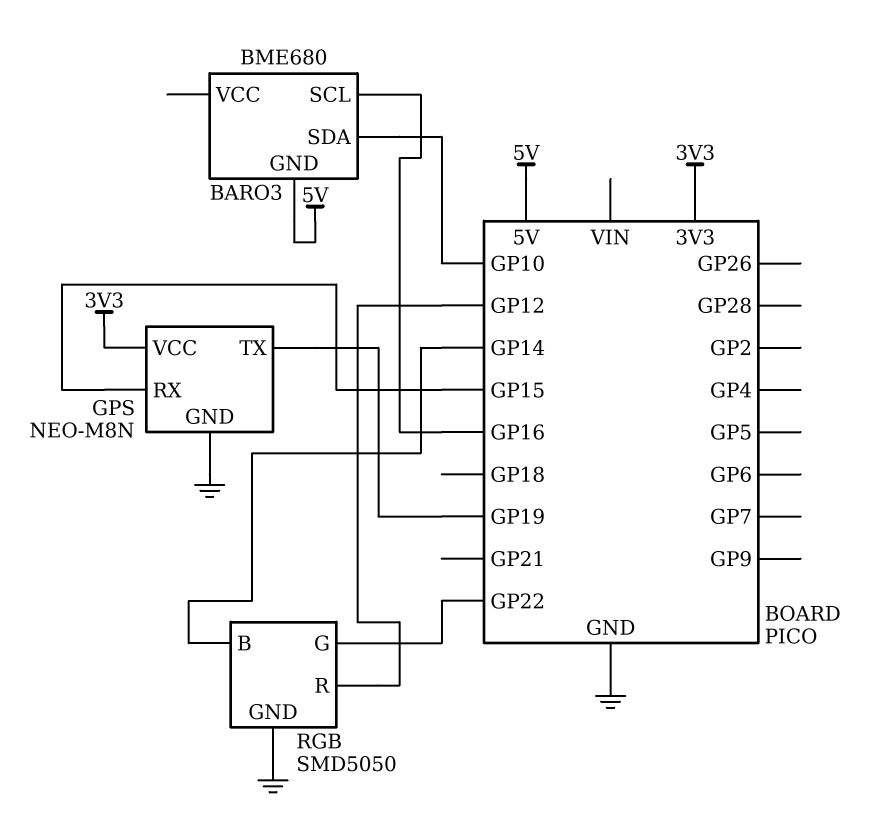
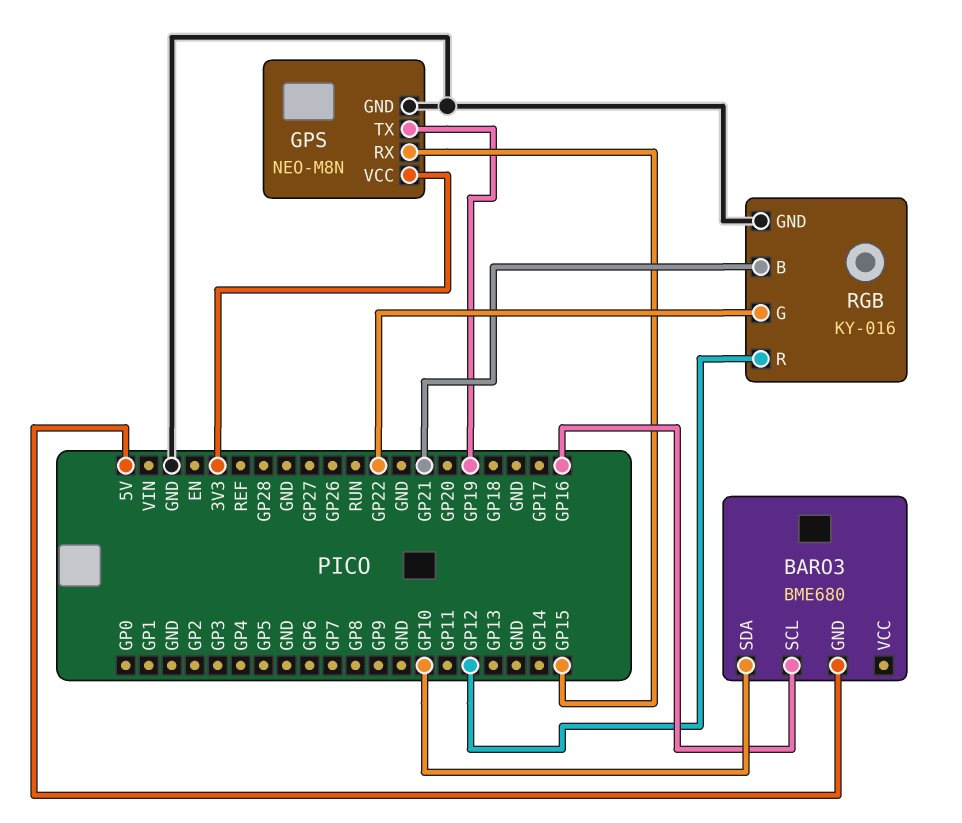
RGB: SMD5050 -> KY-016
RGB pin B: GP14 -> GP21

